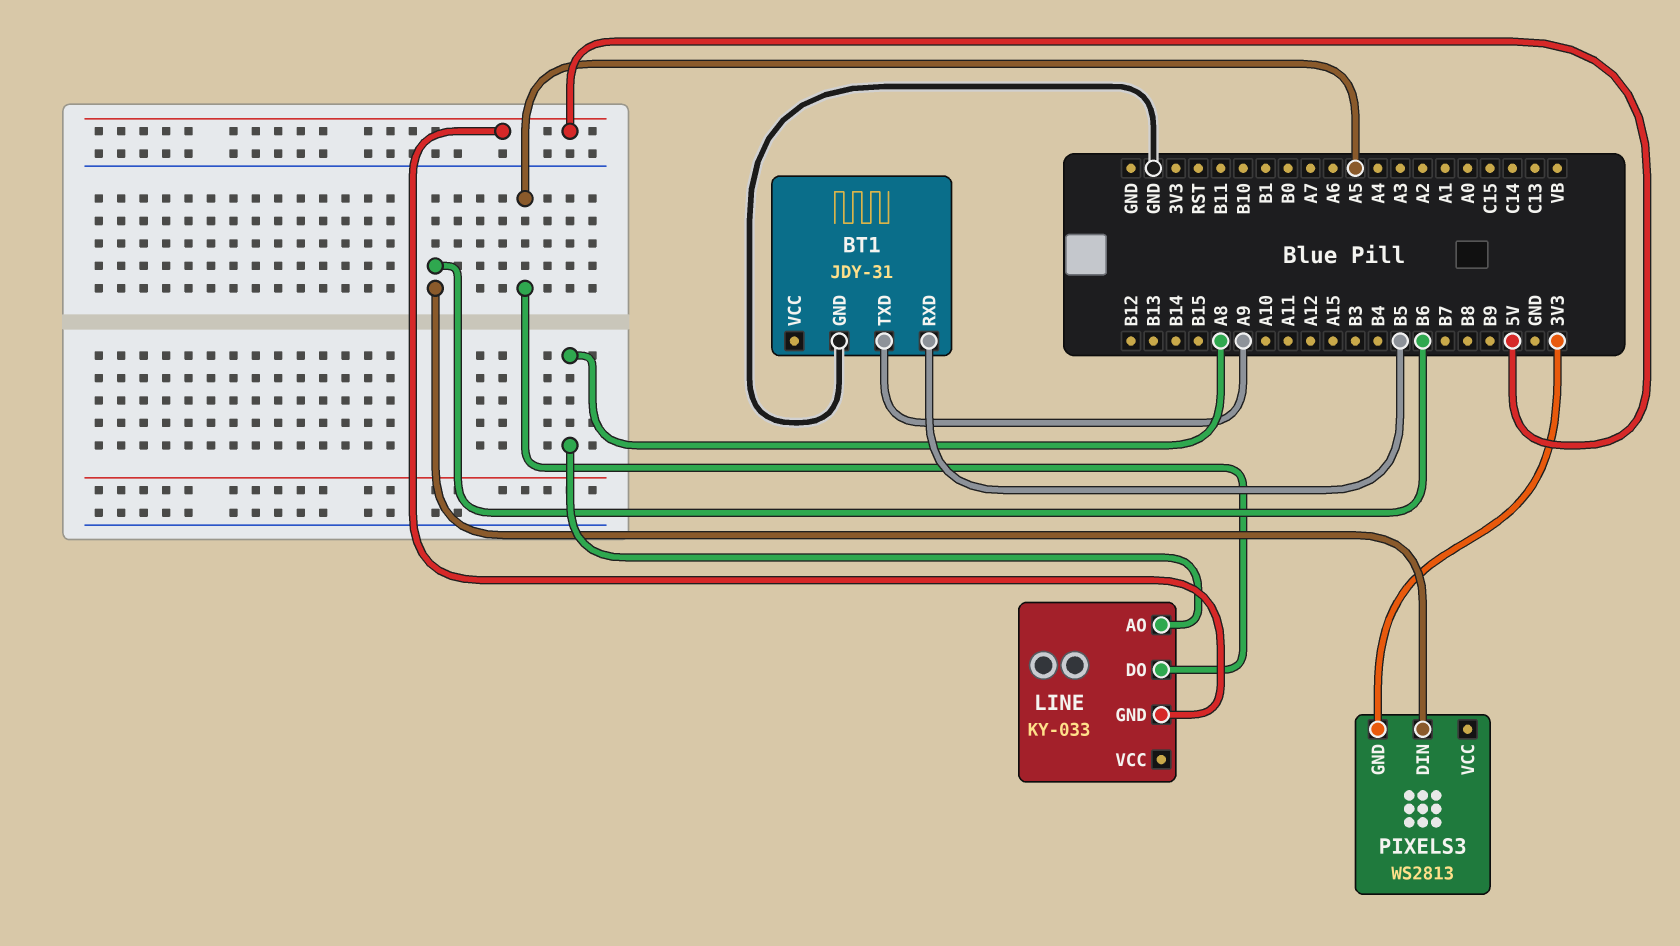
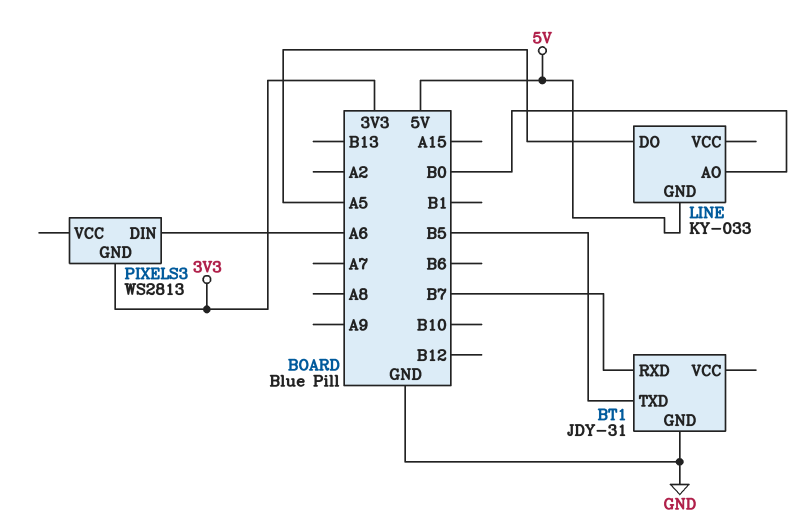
BT1 pin RXD: B5 -> B7
BT1 pin TXD: A9 -> B5
LINE pin AO: A8 -> B0
PIXELS3 pin DIN: B6 -> A6

